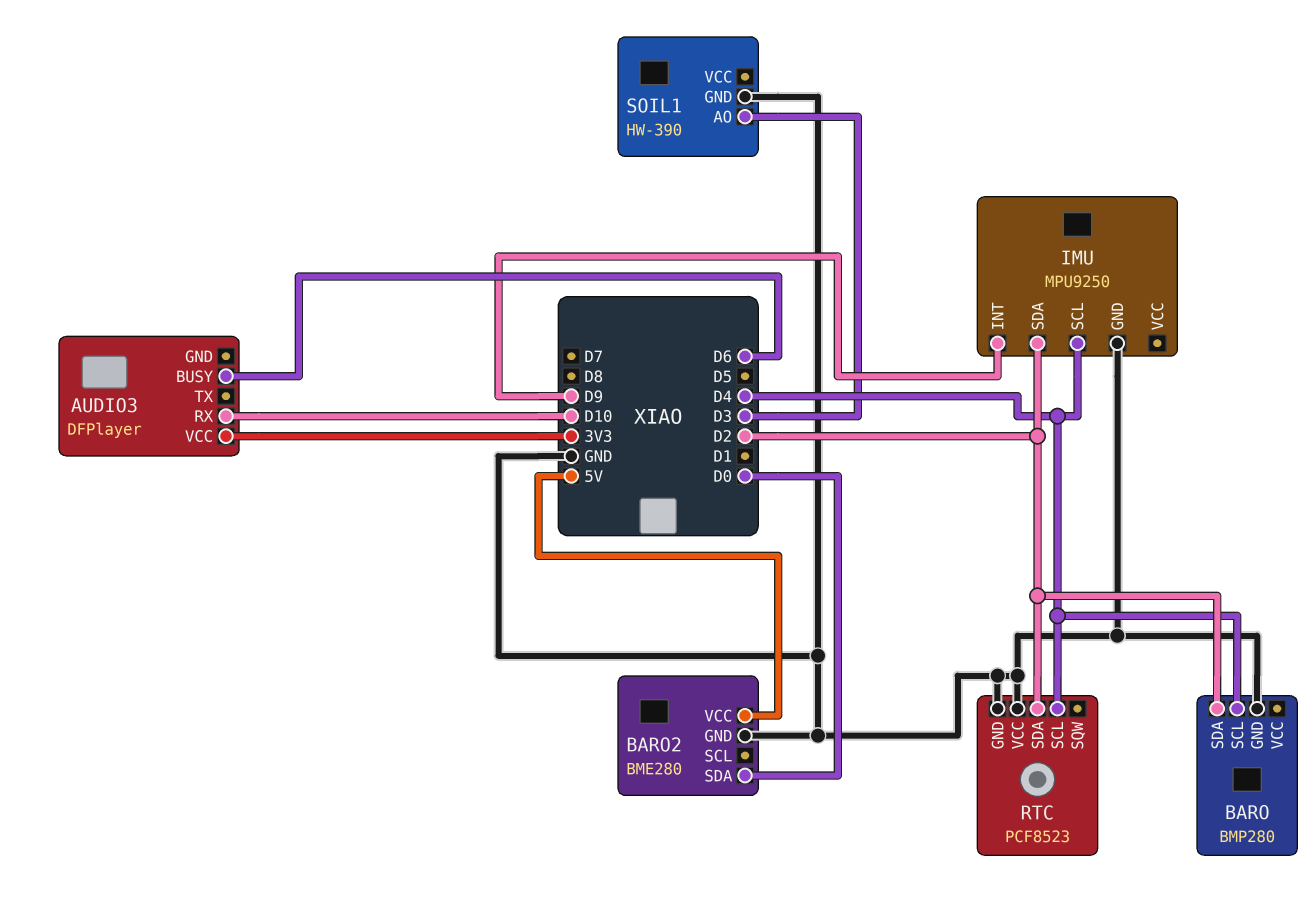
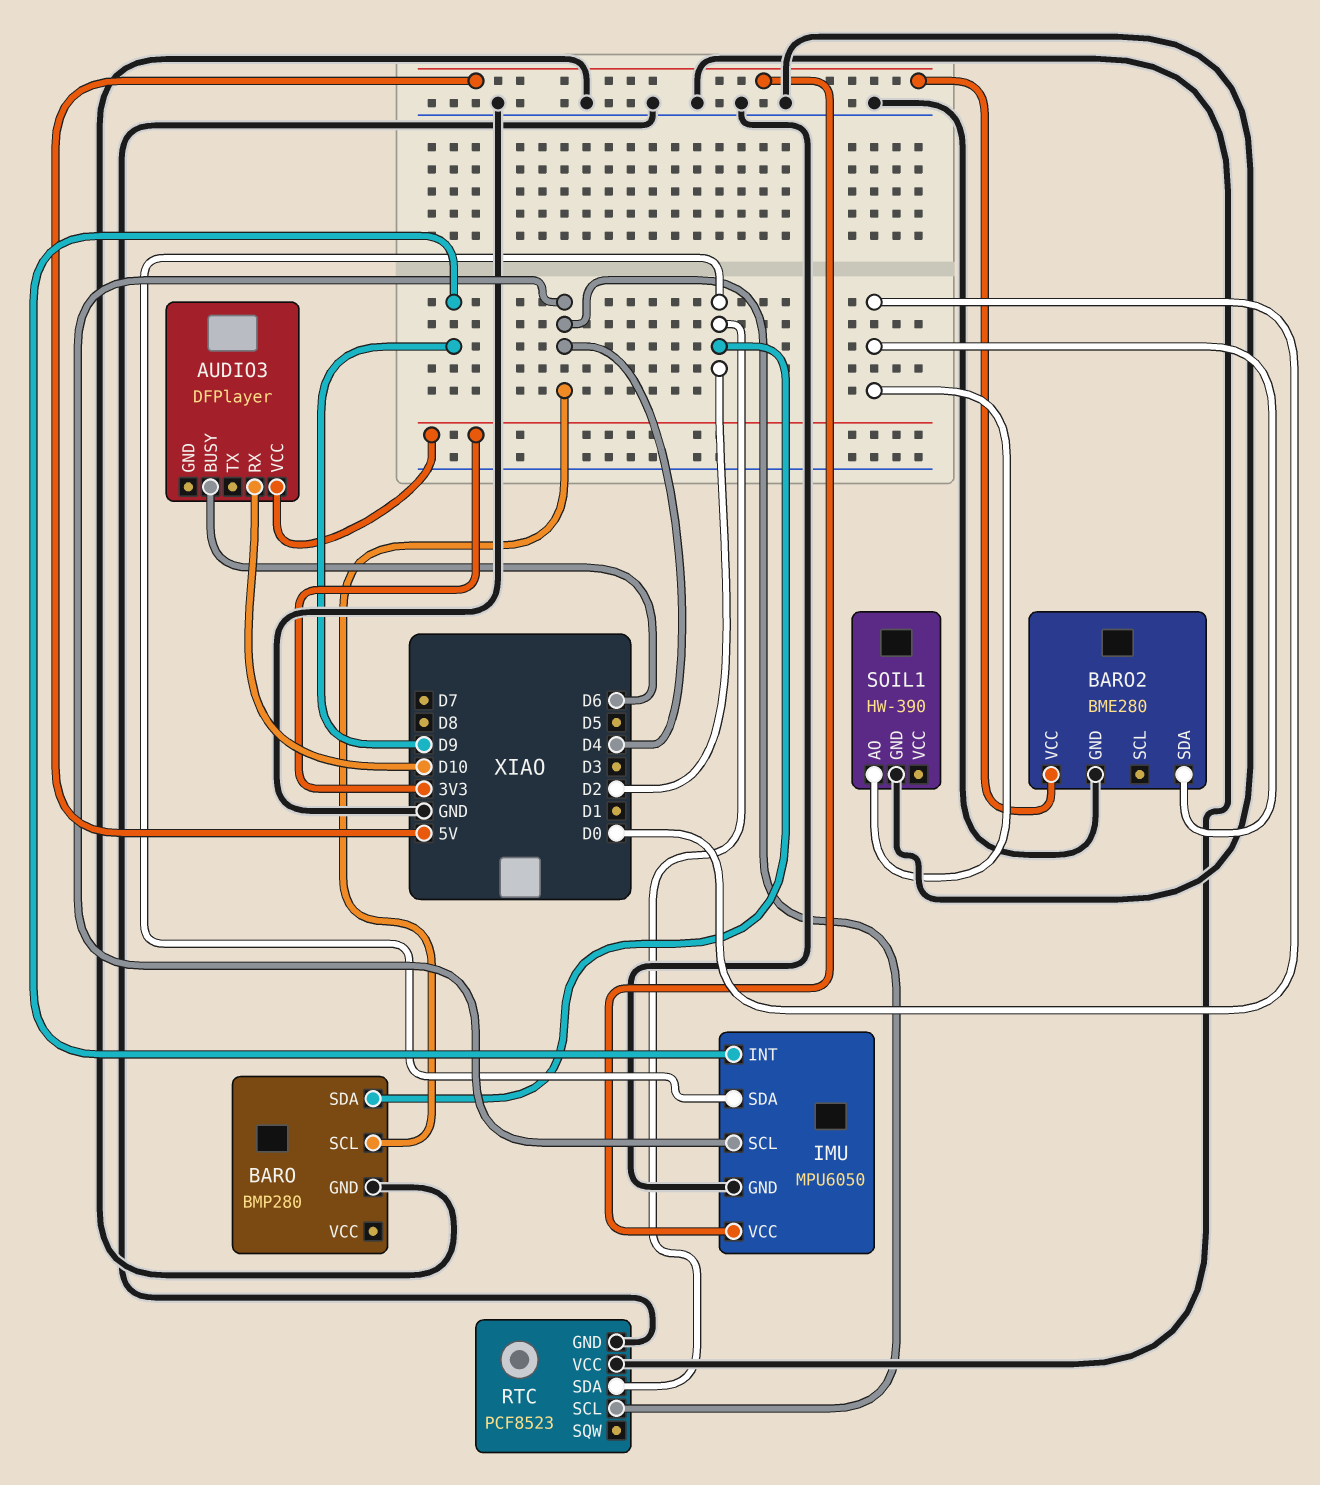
IMU: MPU9250 -> MPU6050
IMU pin VCC: none -> 5V
SOIL1 pin AO: D3 -> D0

